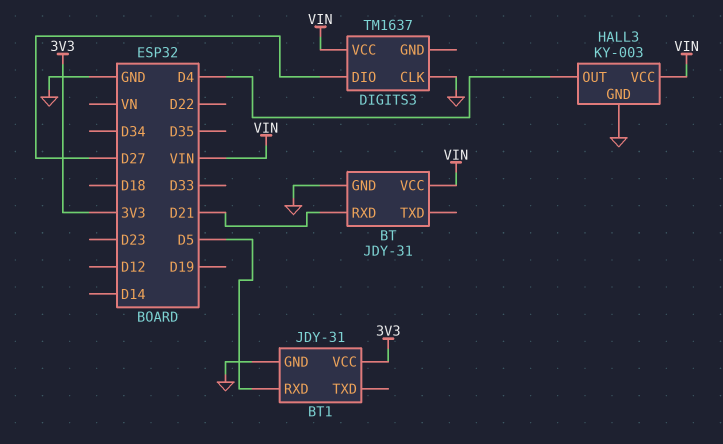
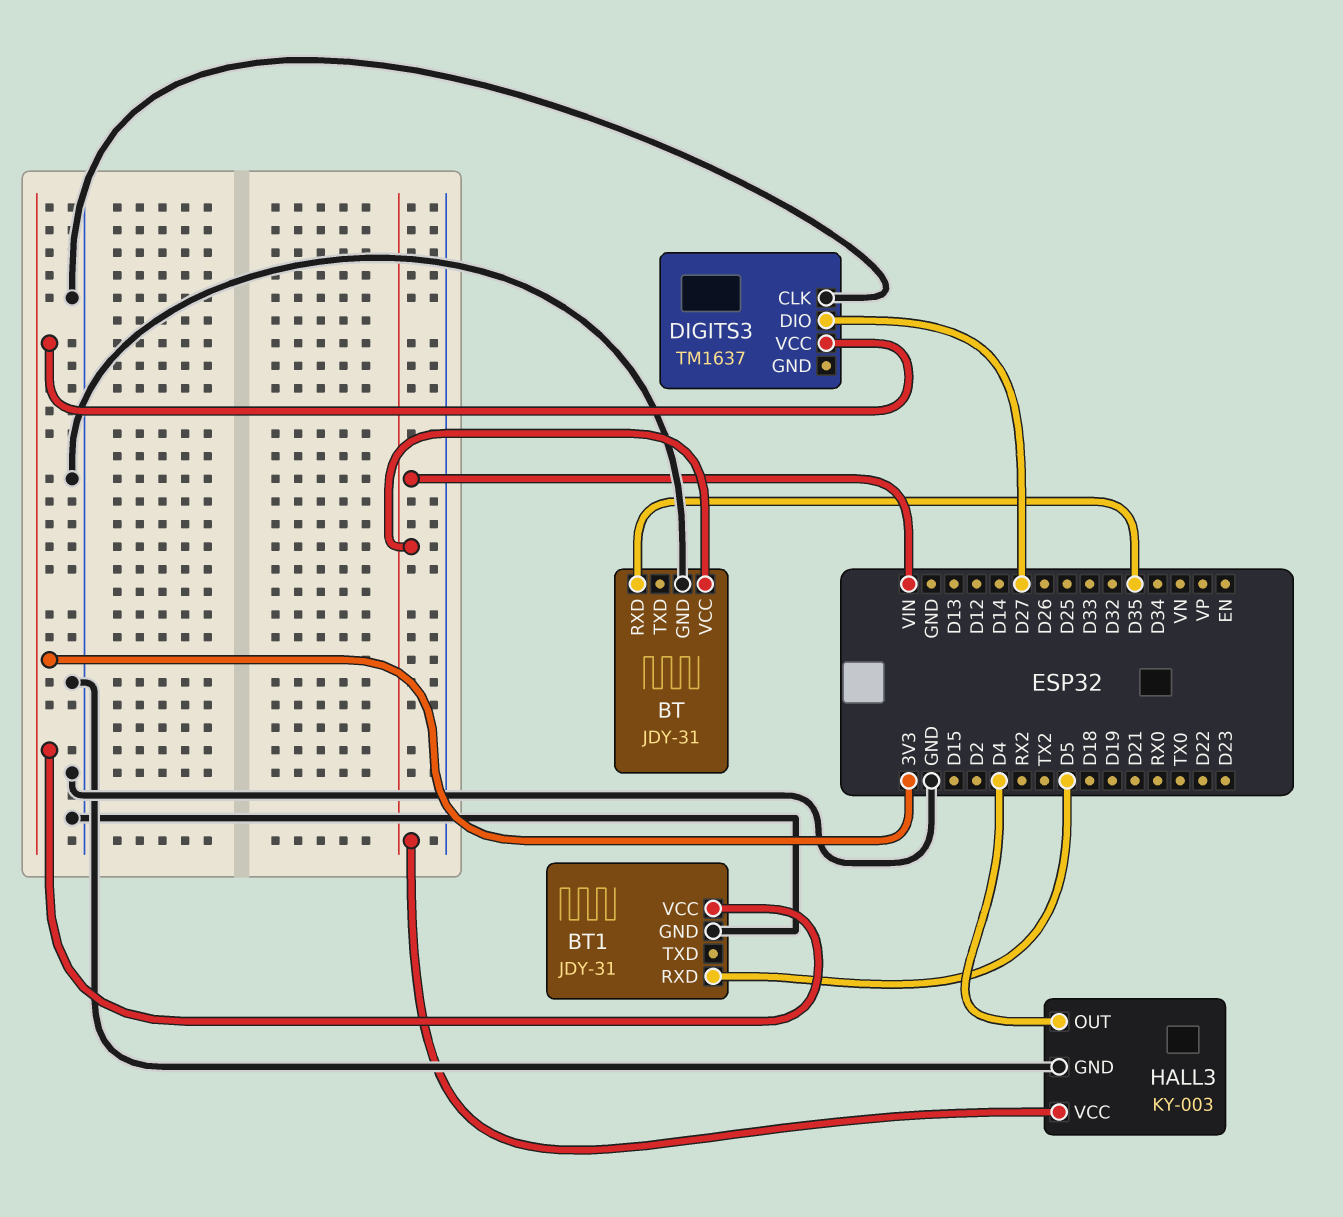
BT pin RXD: D21 -> D35
DIGITS3 pin VCC: VIN -> 3V3

